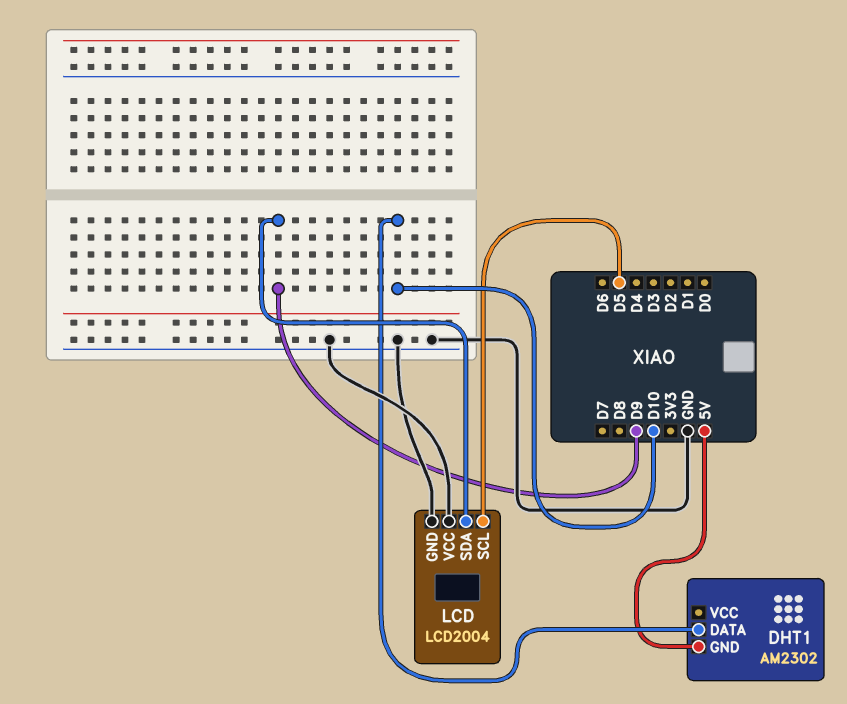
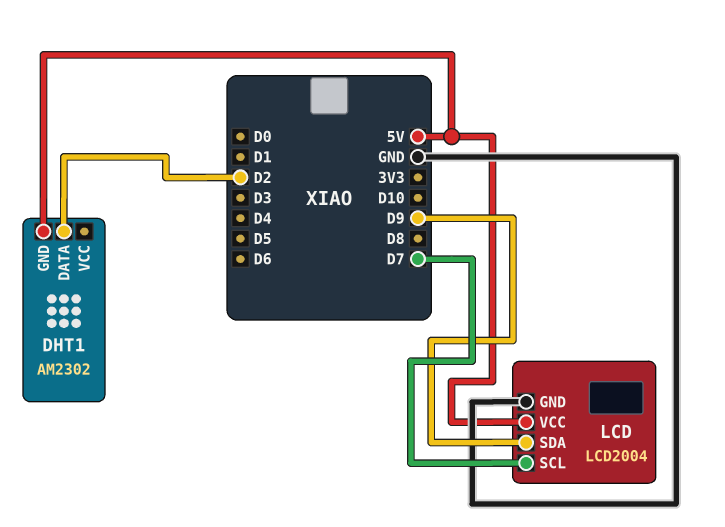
DHT1 pin DATA: D10 -> D2
LCD pin SCL: D5 -> D7
LCD pin VCC: GND -> 5V

